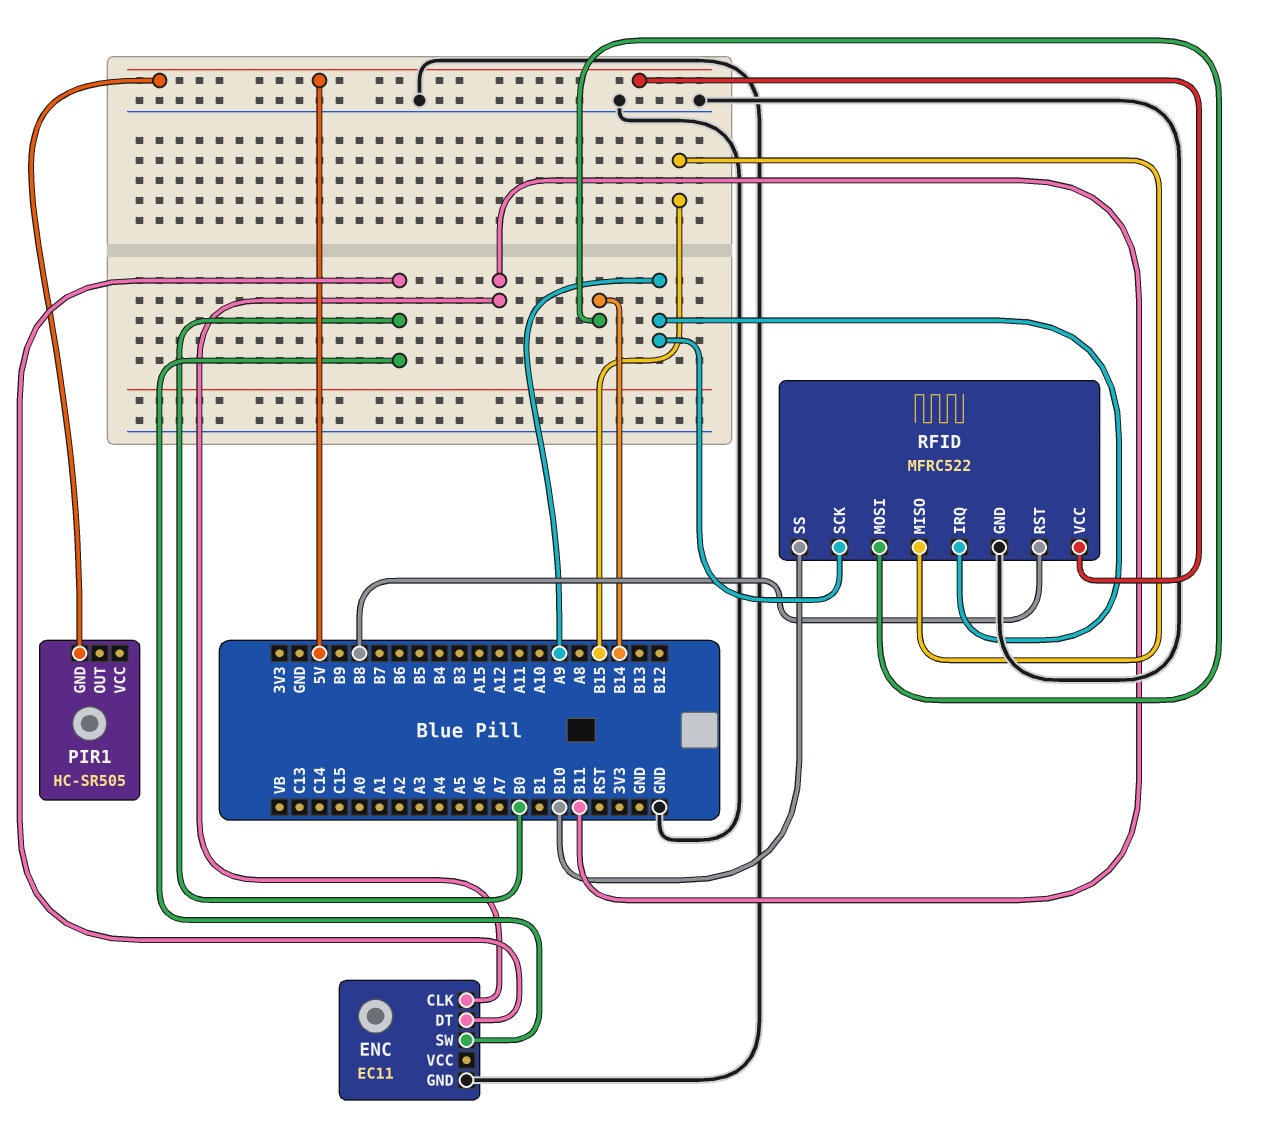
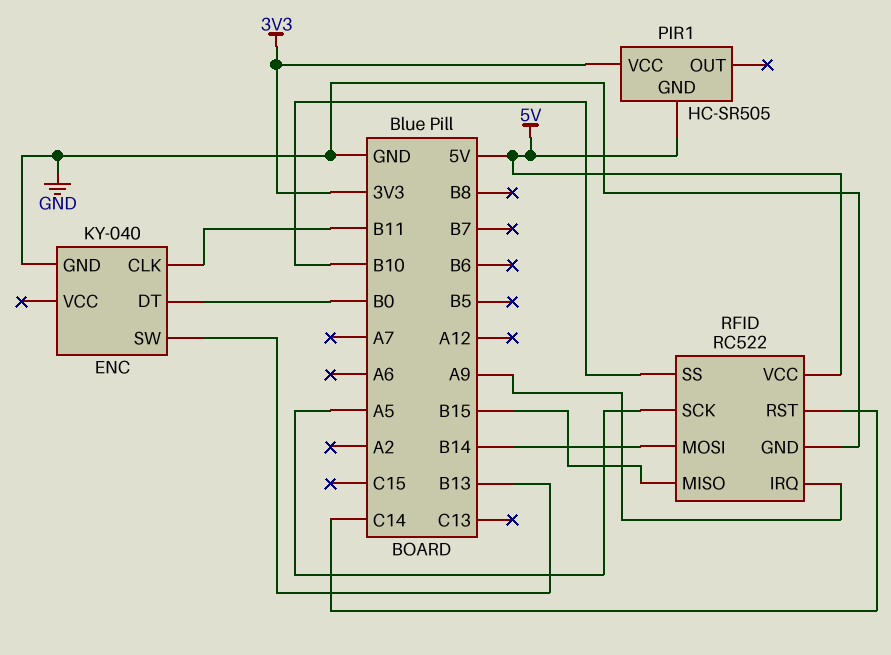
ENC: EC11 -> KY-040
ENC pin SW: B0 -> B13
PIR1 pin VCC: none -> 3V3
RFID: MFRC522 -> RC522
RFID pin RST: B8 -> C14
RFID pin SCK: A9 -> A5

